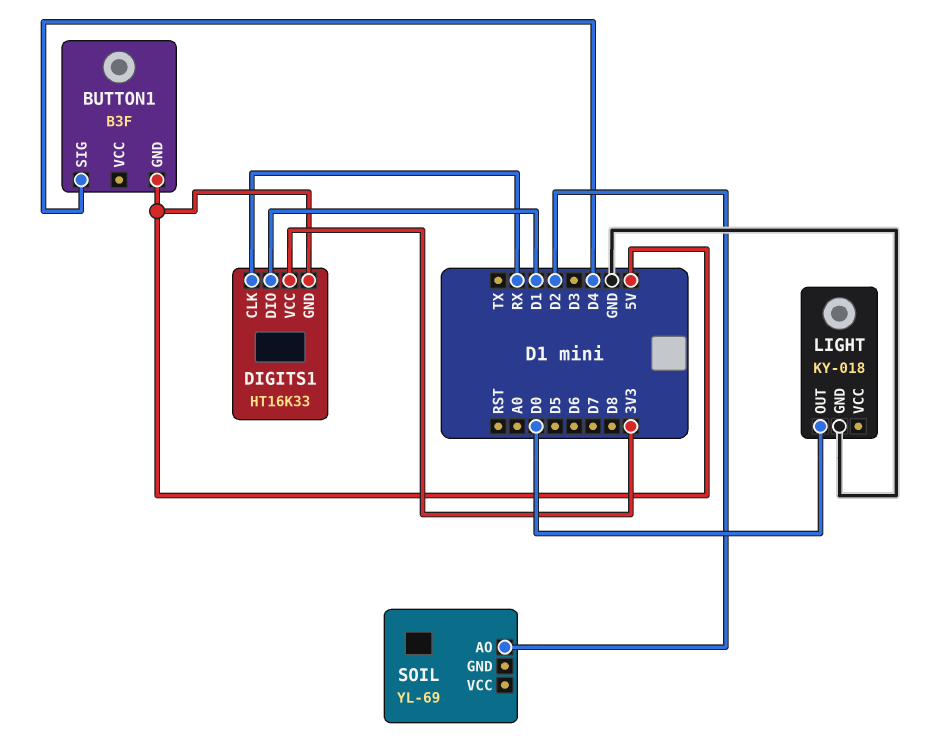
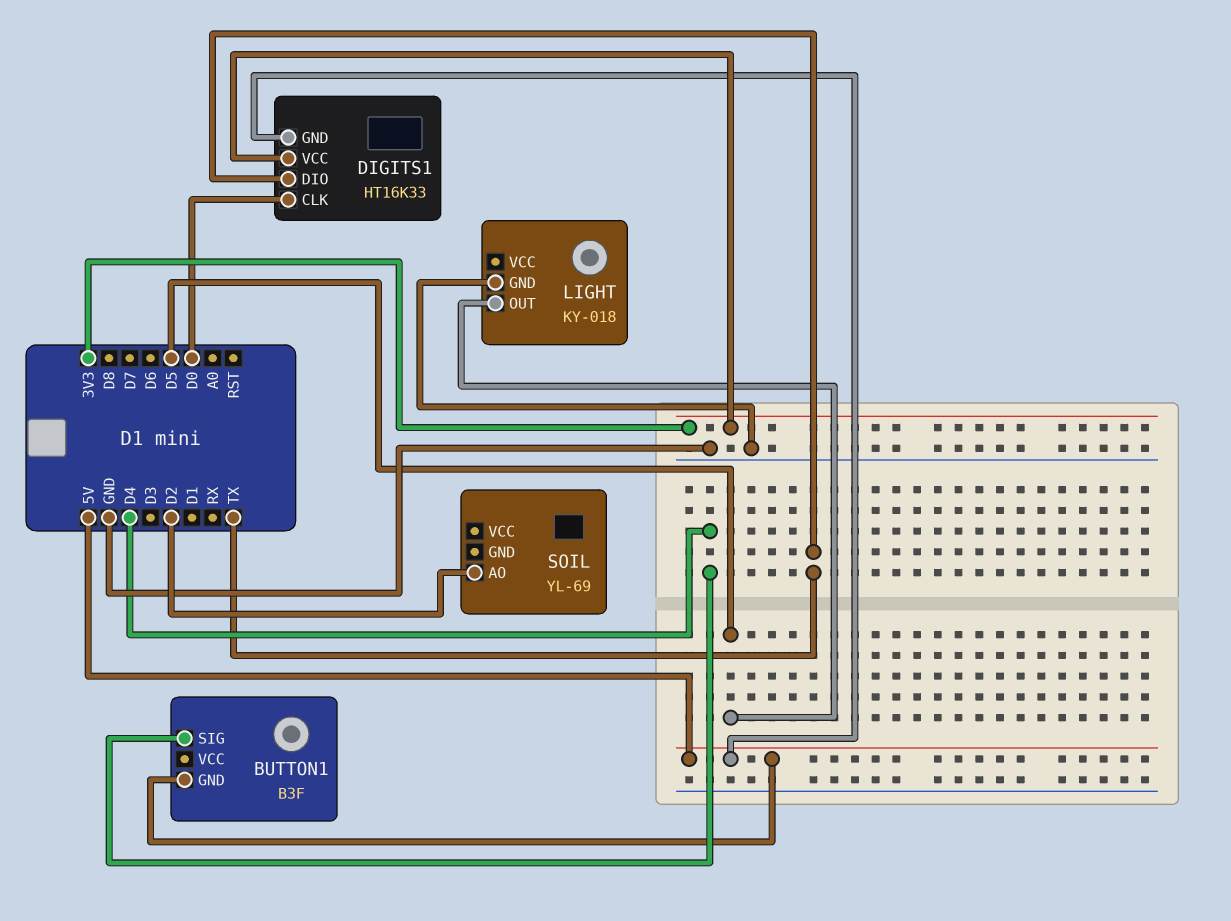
DIGITS1 pin CLK: RX -> D0
DIGITS1 pin DIO: D1 -> TX
LIGHT pin OUT: D0 -> D5

